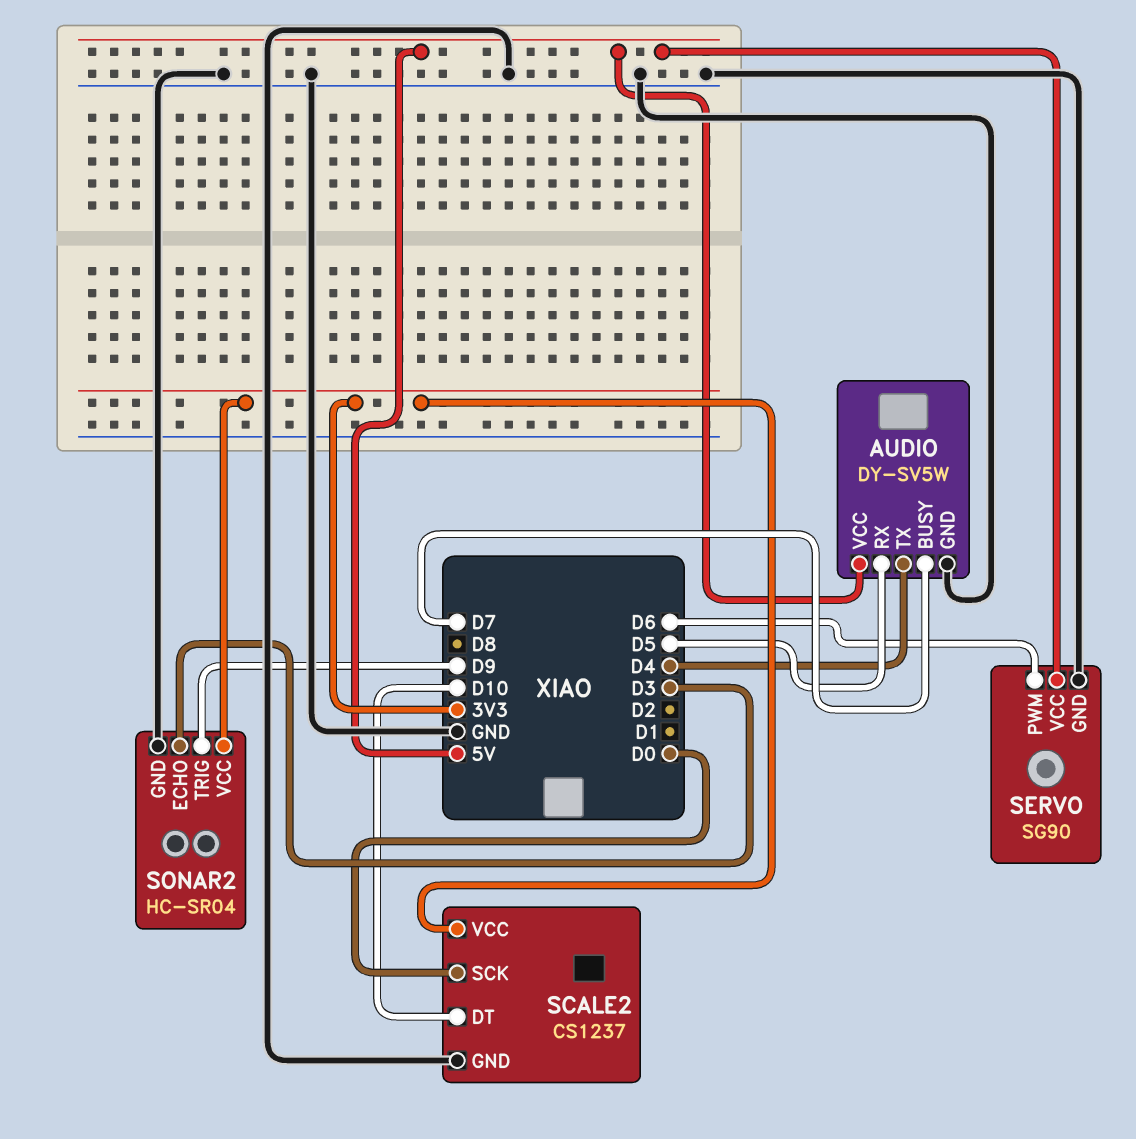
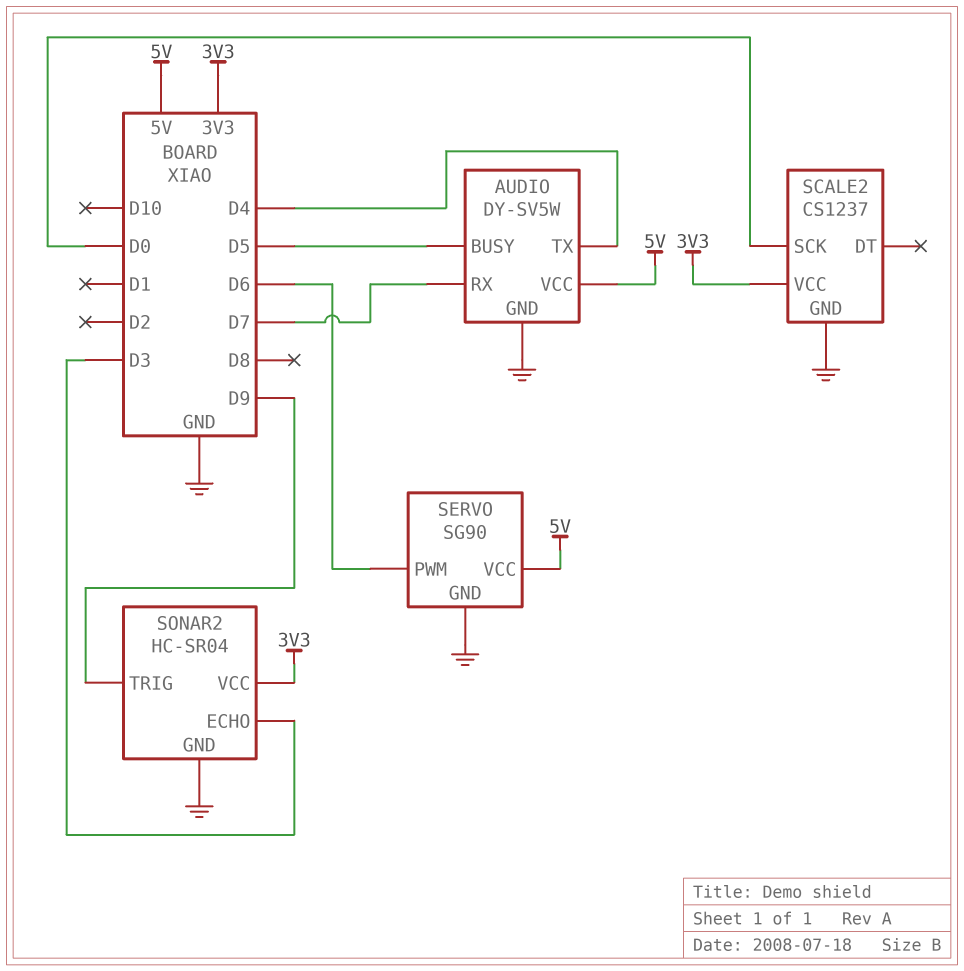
AUDIO pin BUSY: D7 -> D5
AUDIO pin RX: D5 -> D7
SCALE2 pin DT: D10 -> none

